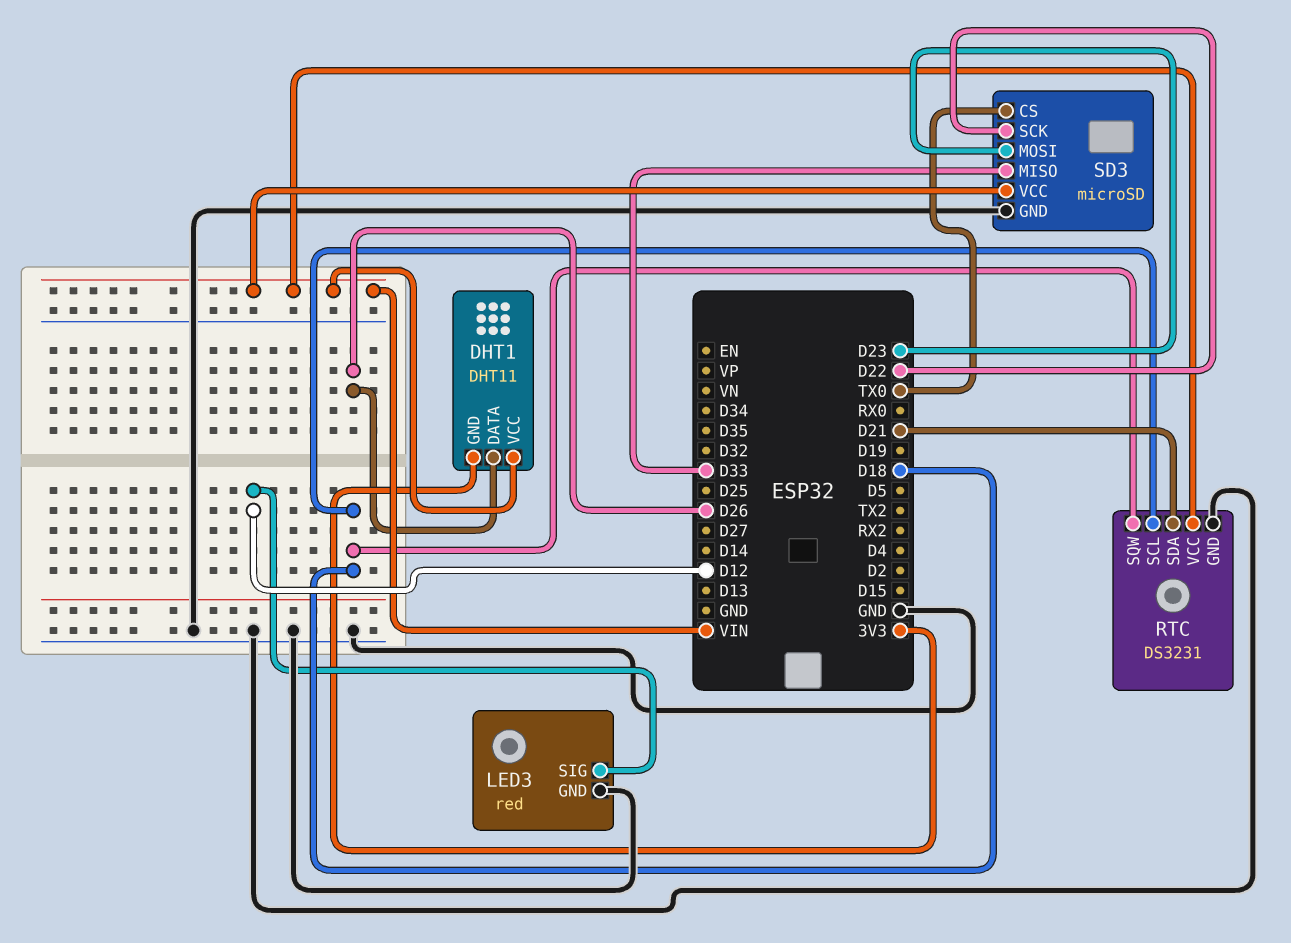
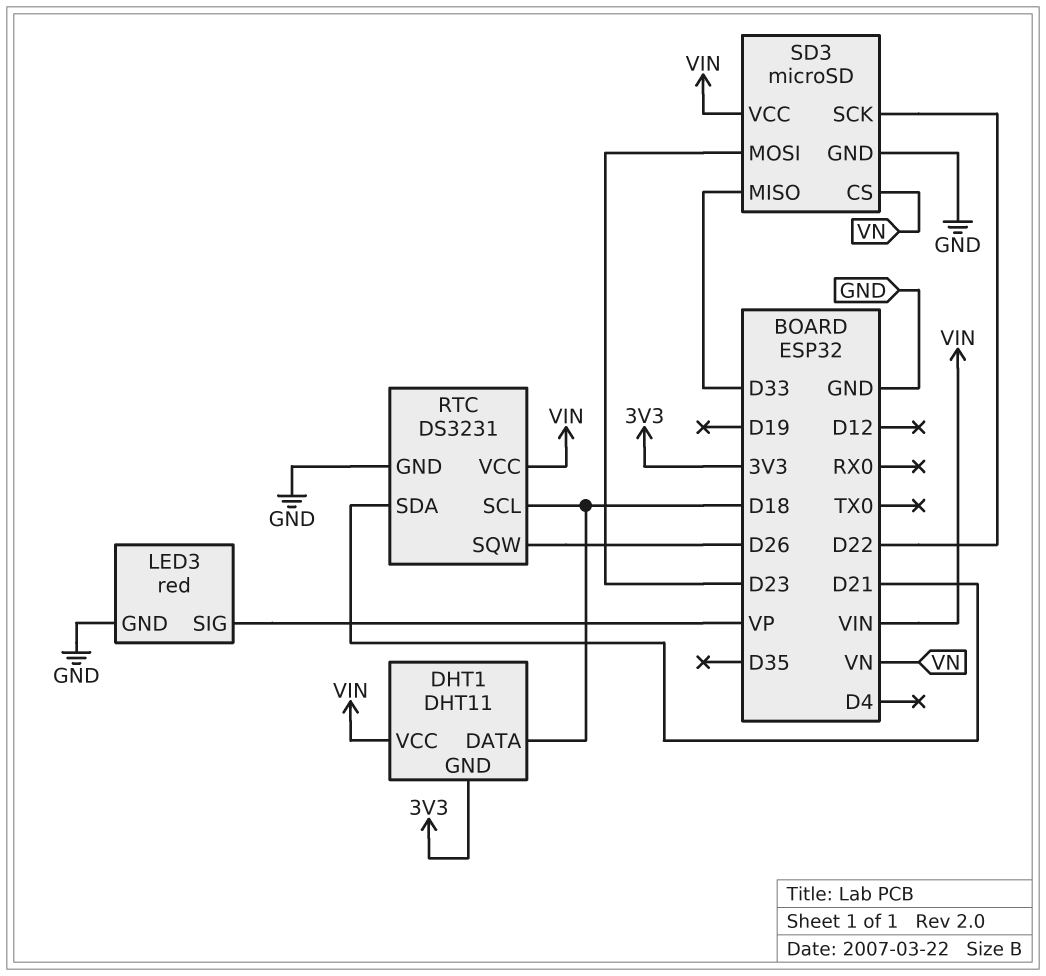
DHT1 pin DATA: D26 -> D18
LED3 pin SIG: D12 -> VP
RTC pin SQW: D18 -> D26
SD3 pin CS: TX0 -> VN

